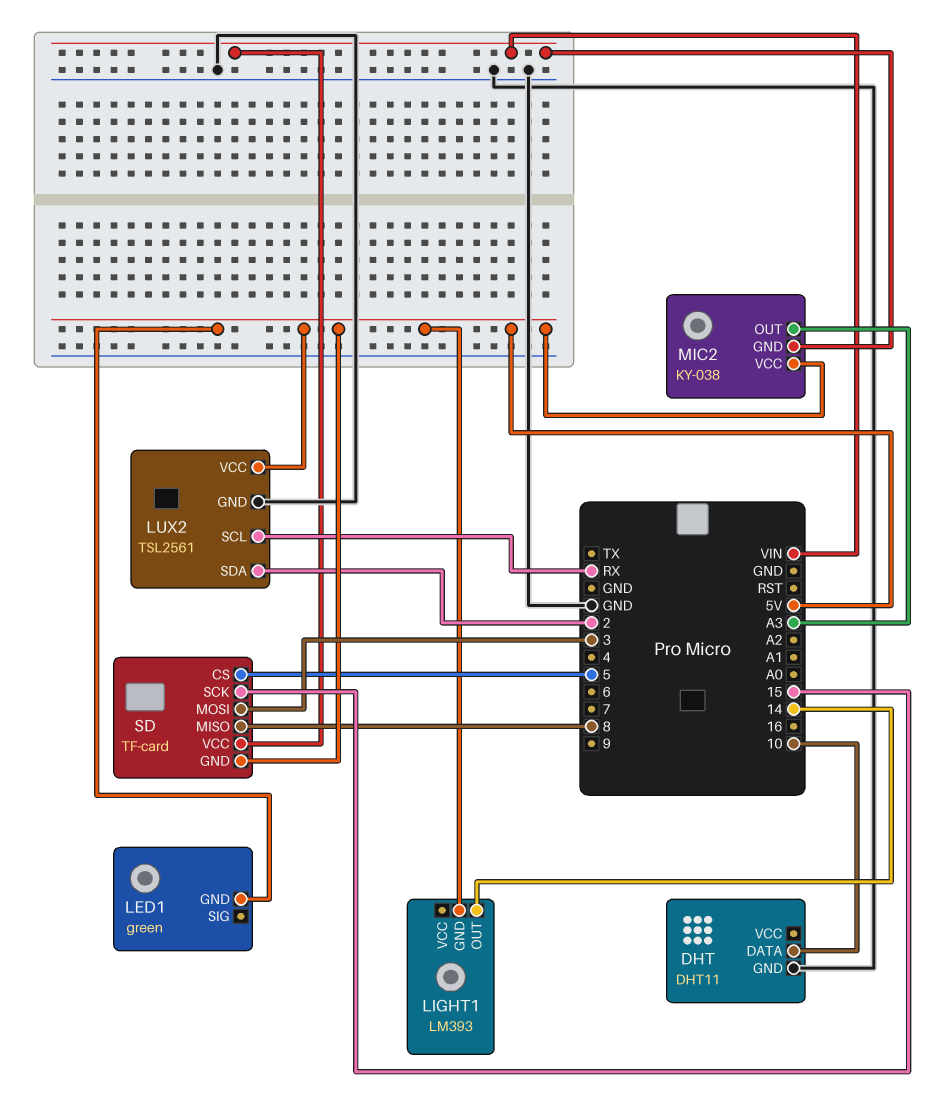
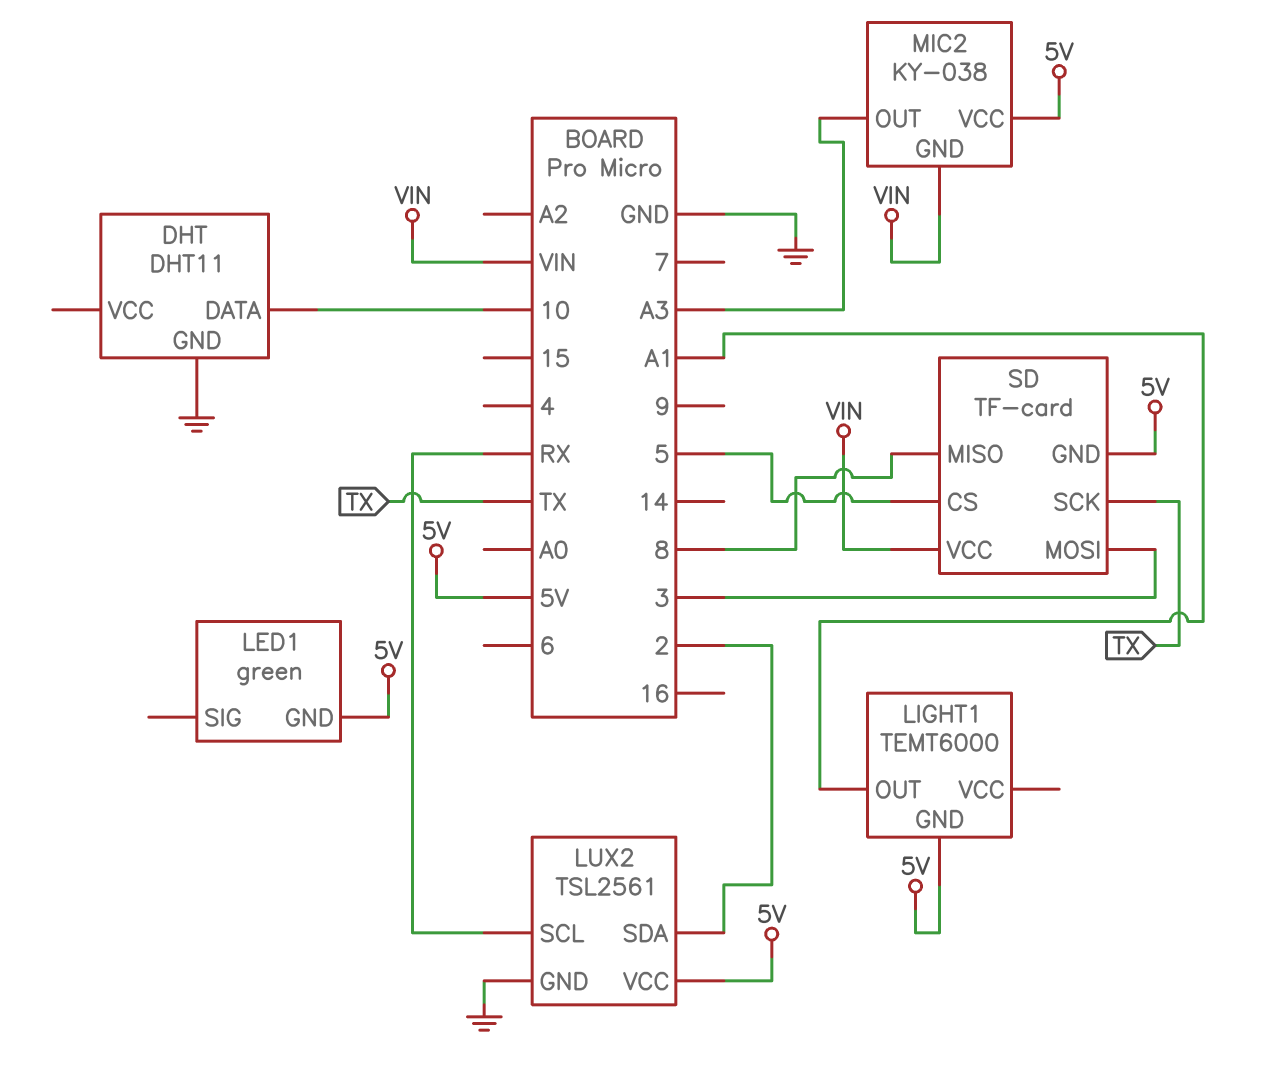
LIGHT1: LM393 -> TEMT6000
LIGHT1 pin OUT: 14 -> A1
SD pin SCK: 15 -> TX

